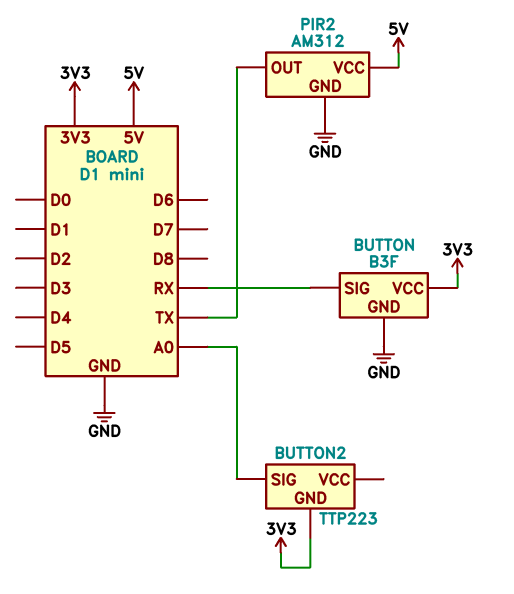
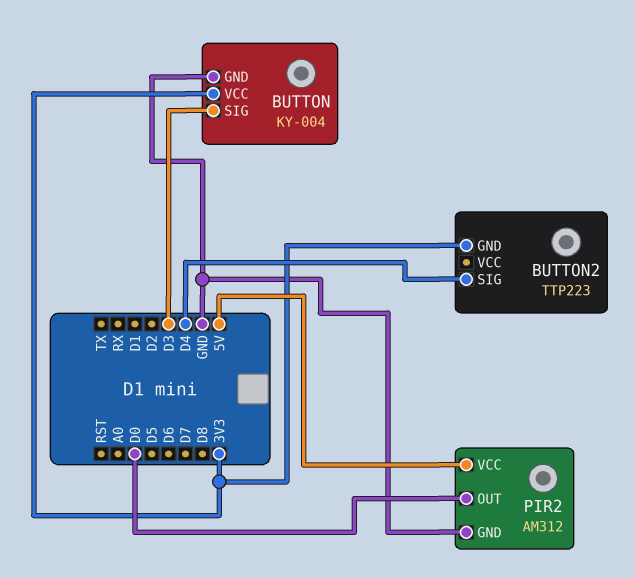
BUTTON: B3F -> KY-004
BUTTON pin SIG: RX -> D3
BUTTON2 pin SIG: A0 -> D4
PIR2 pin OUT: TX -> D0

